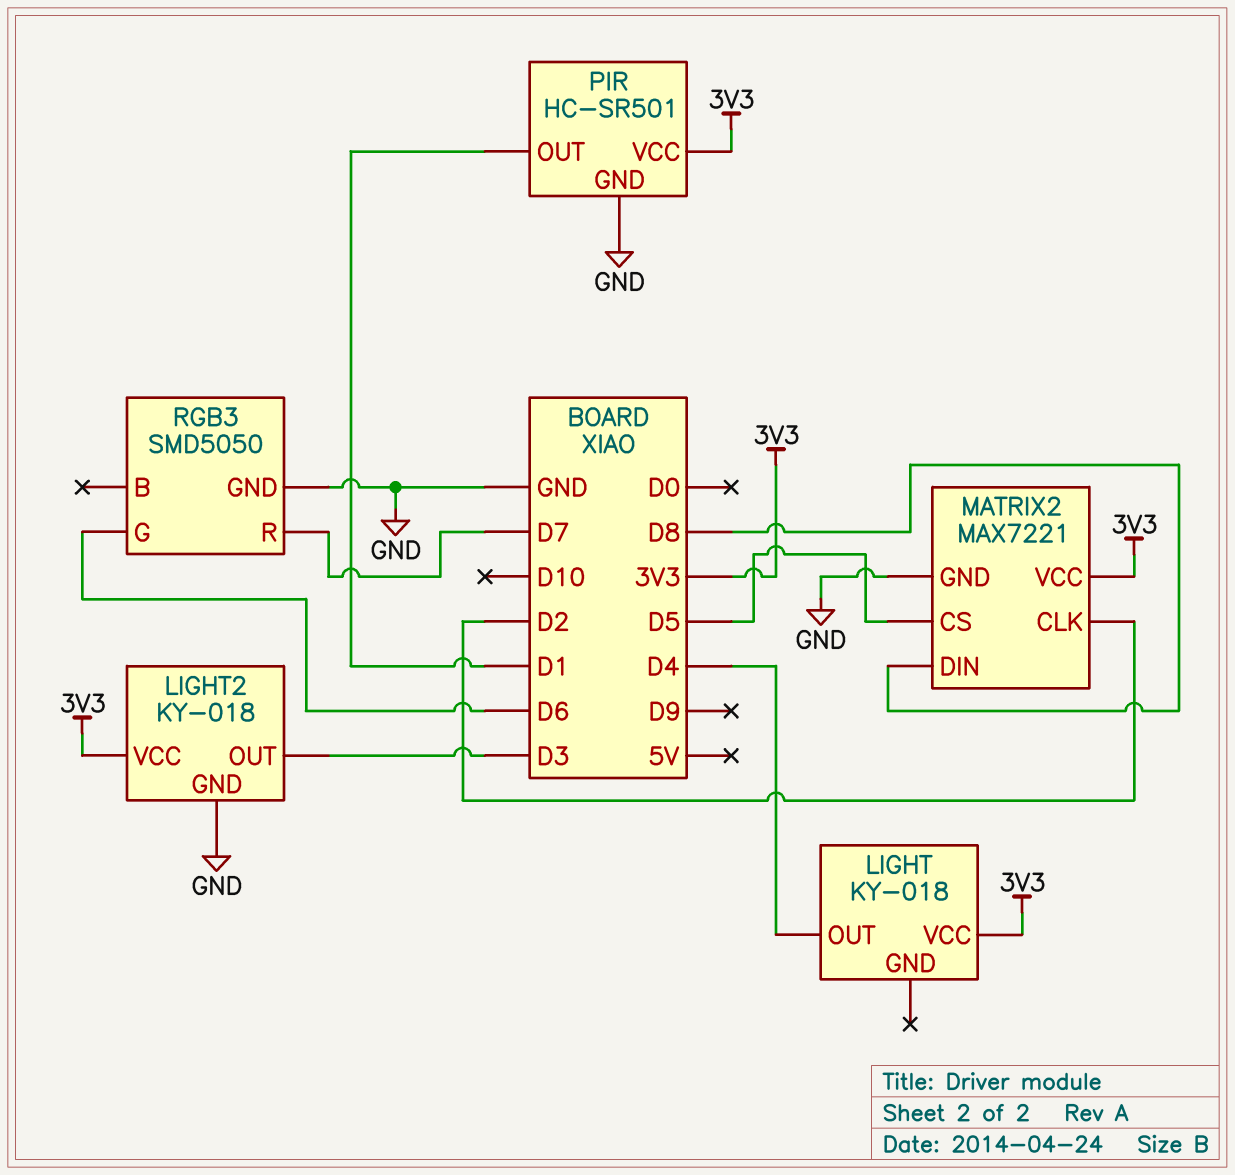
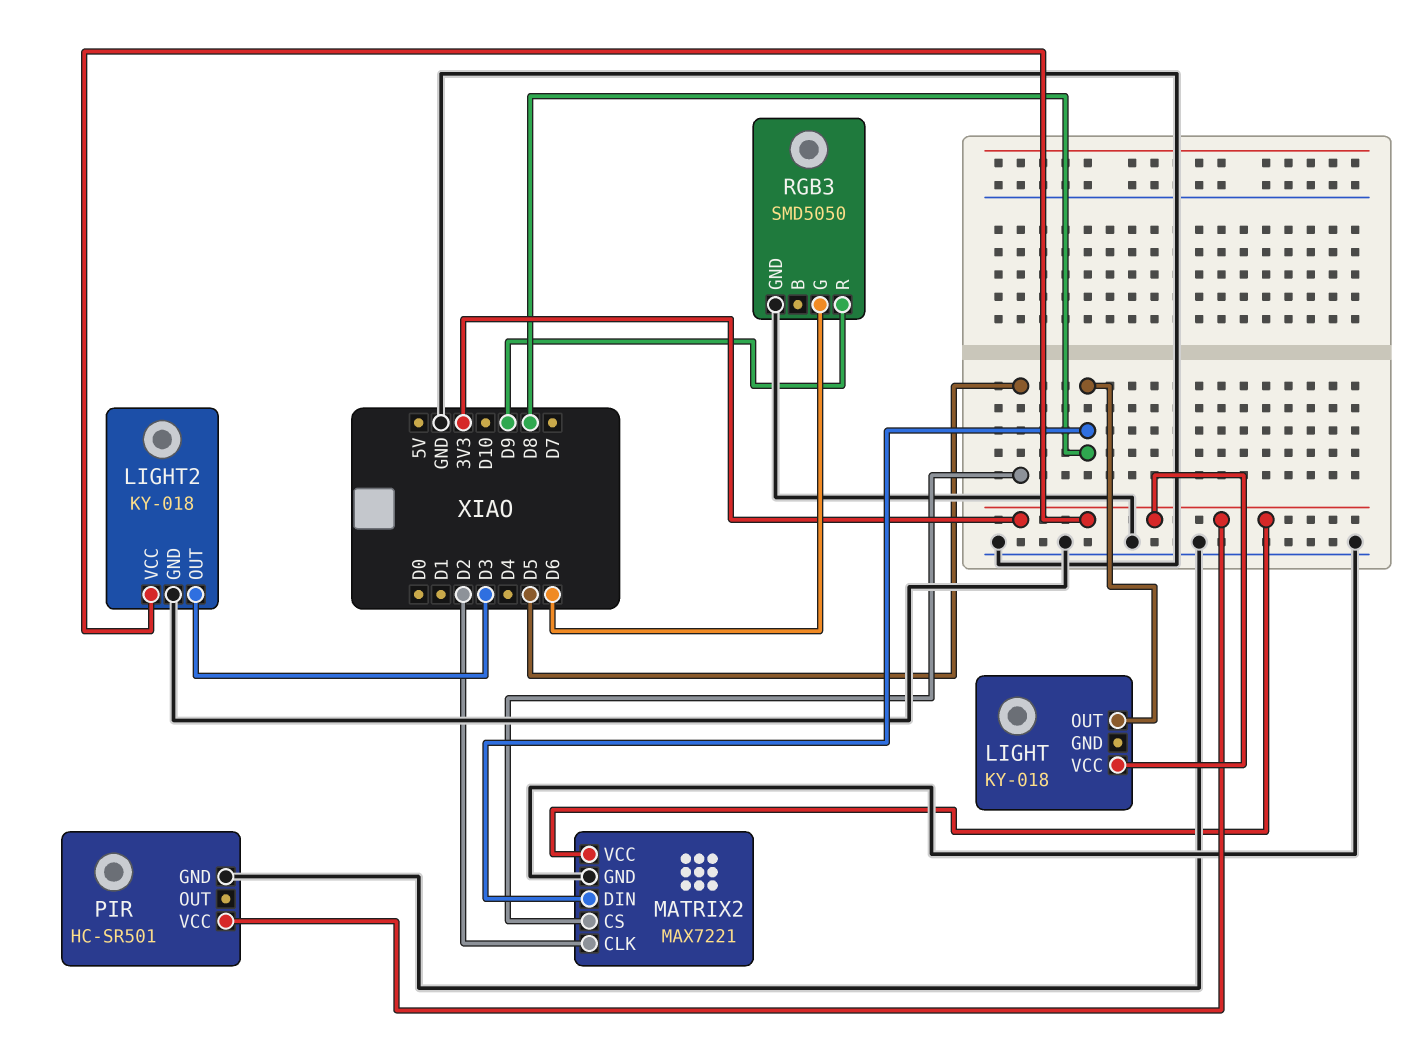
LIGHT pin OUT: D4 -> D8
PIR pin OUT: D1 -> none
RGB3 pin R: D7 -> D9

